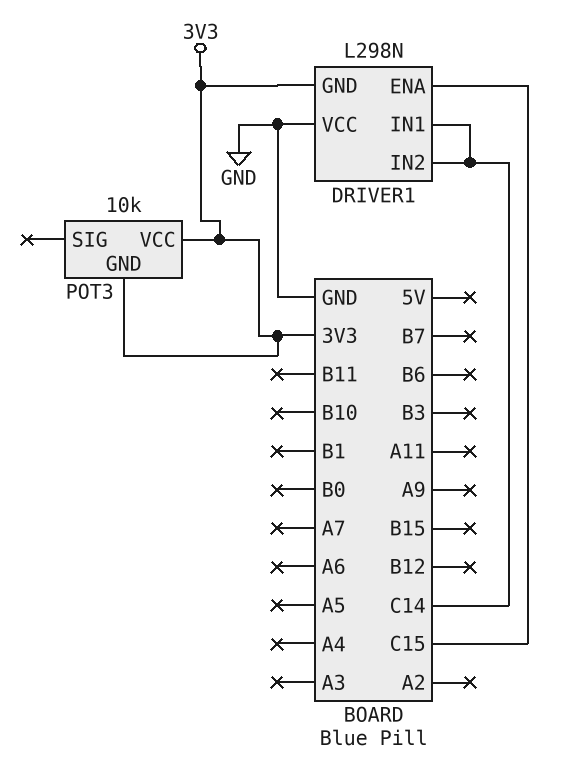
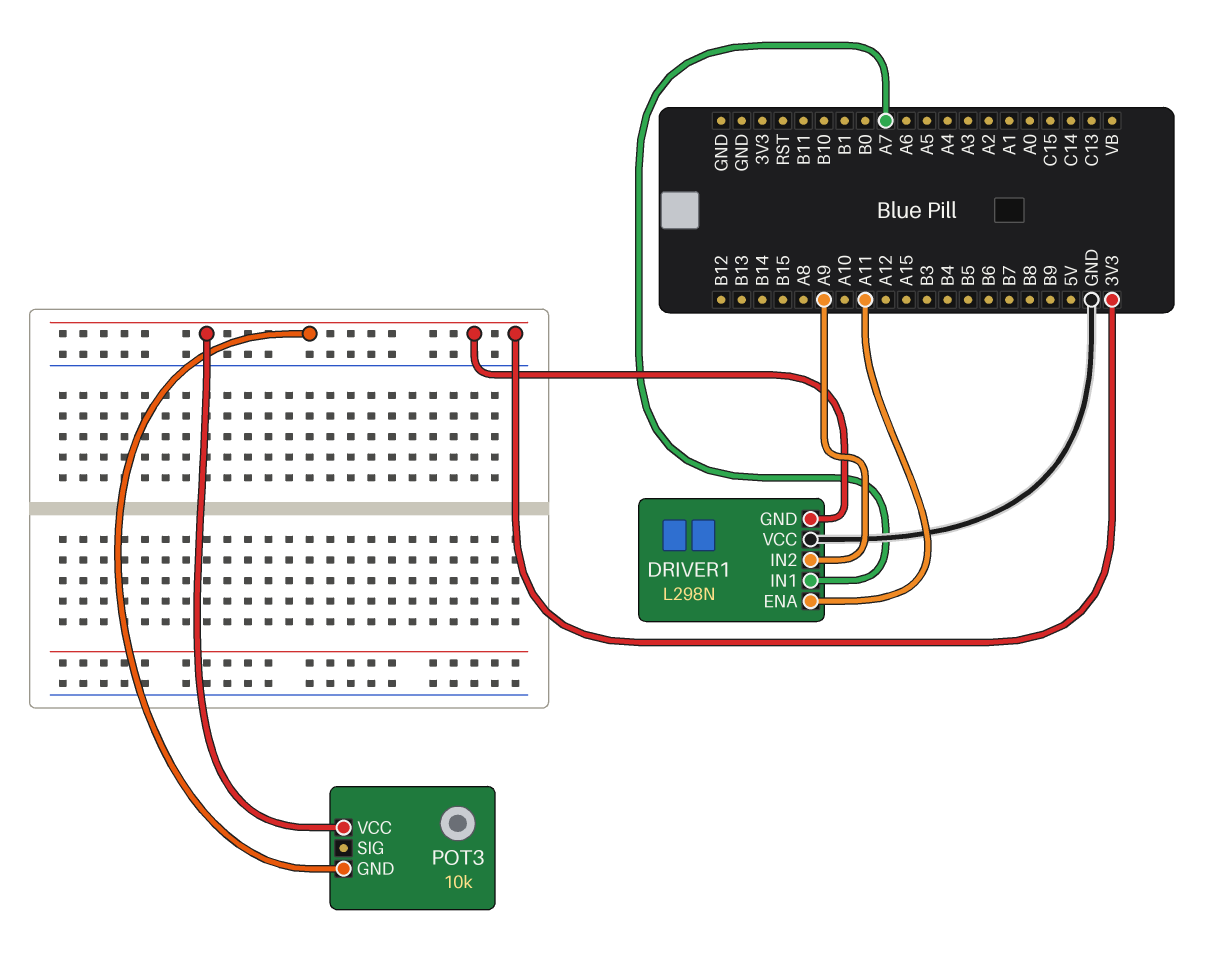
DRIVER1 pin ENA: C15 -> A11
DRIVER1 pin IN1: C14 -> A7
DRIVER1 pin IN2: C14 -> A9

